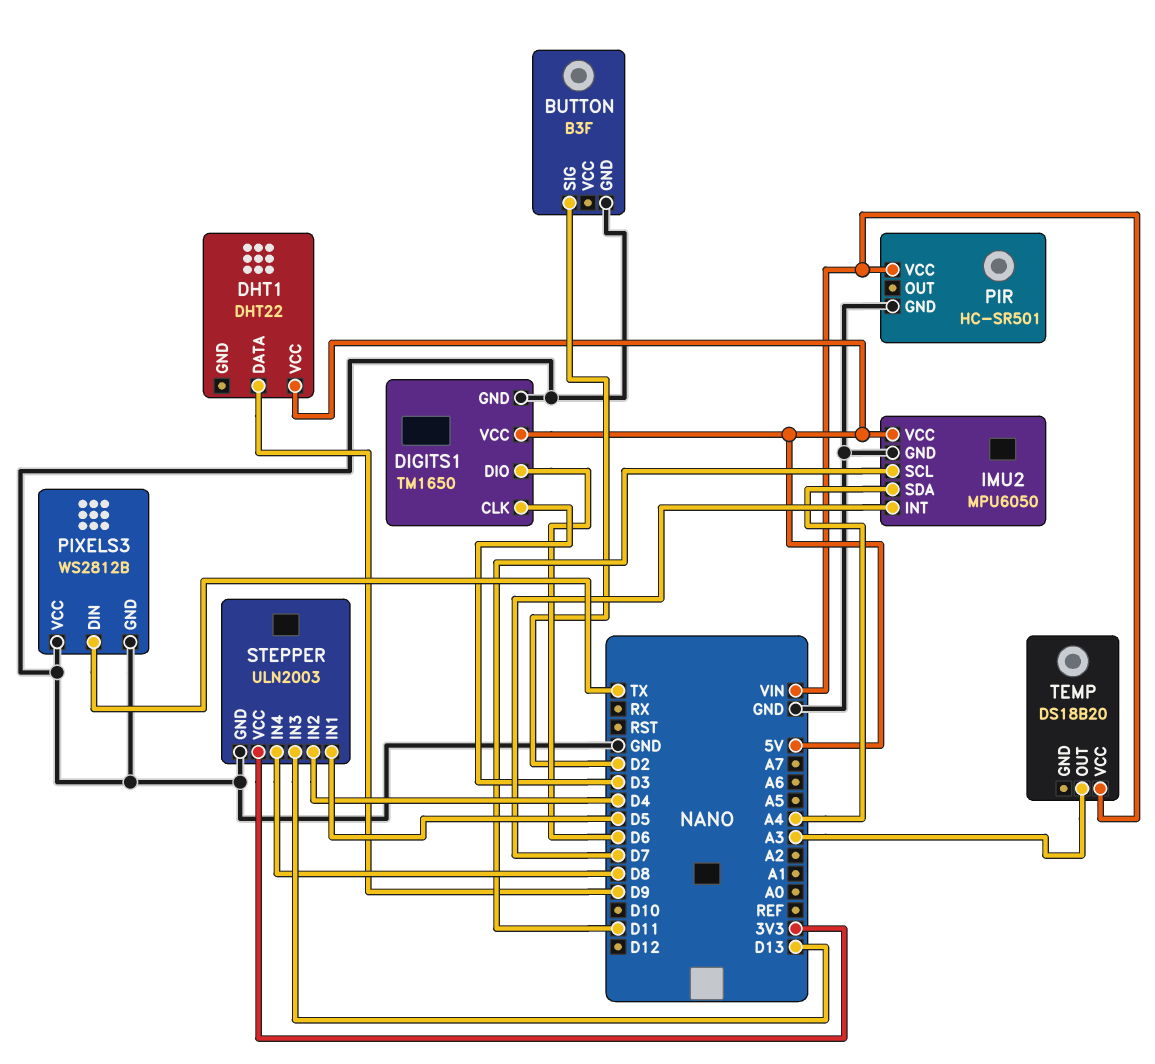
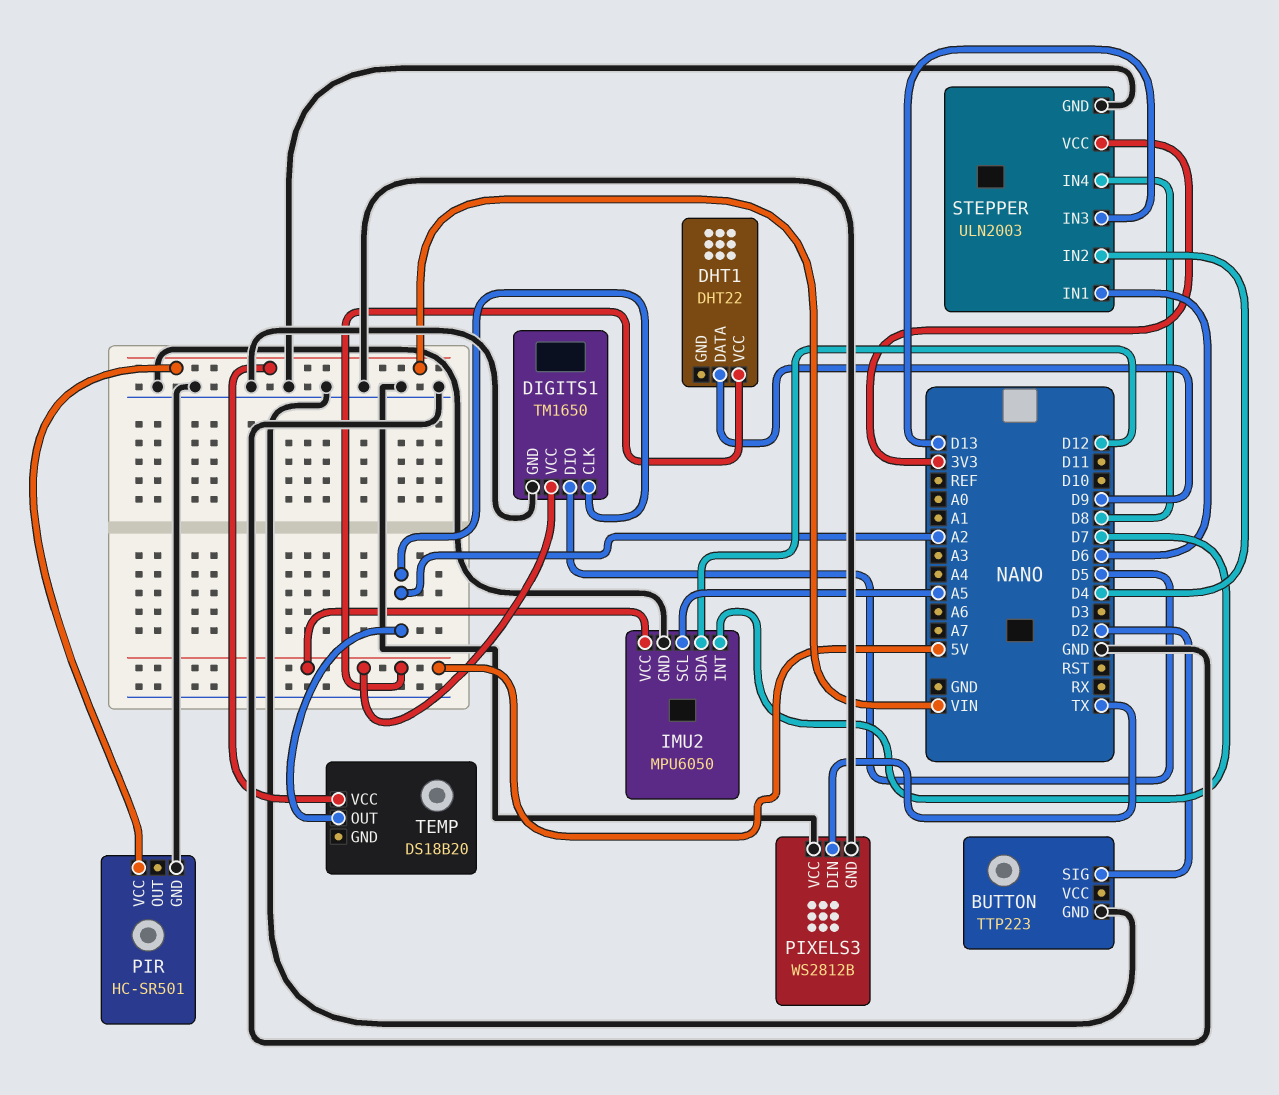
BUTTON: B3F -> TTP223
DIGITS1 pin CLK: D3 -> A2
DIGITS1 pin DIO: D6 -> D5
IMU2 pin SCL: D11 -> A5
IMU2 pin SDA: A4 -> D12
STEPPER pin IN1: D5 -> D6
TEMP pin OUT: A3 -> A2

